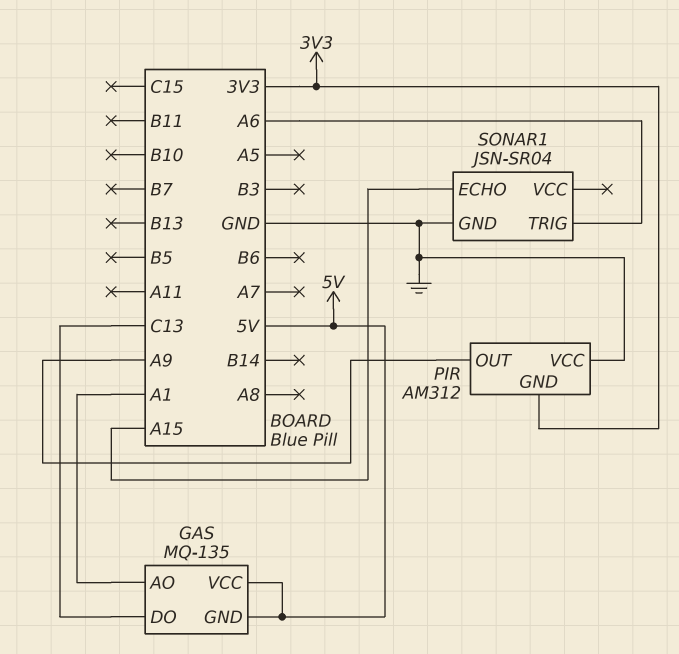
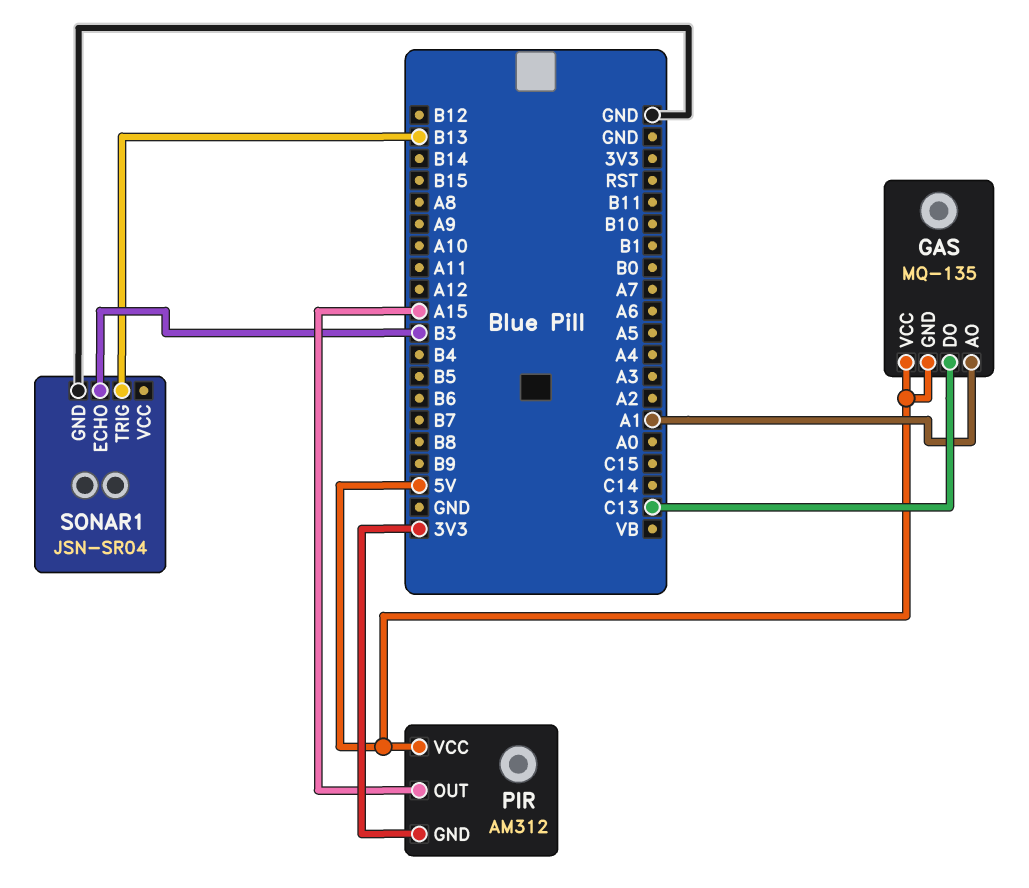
PIR pin OUT: A9 -> A15
PIR pin VCC: GND -> 5V
SONAR1 pin ECHO: A15 -> B3
SONAR1 pin TRIG: A6 -> B13

